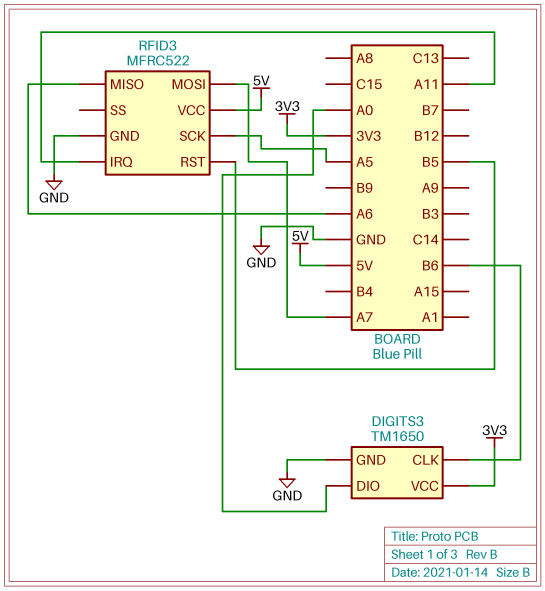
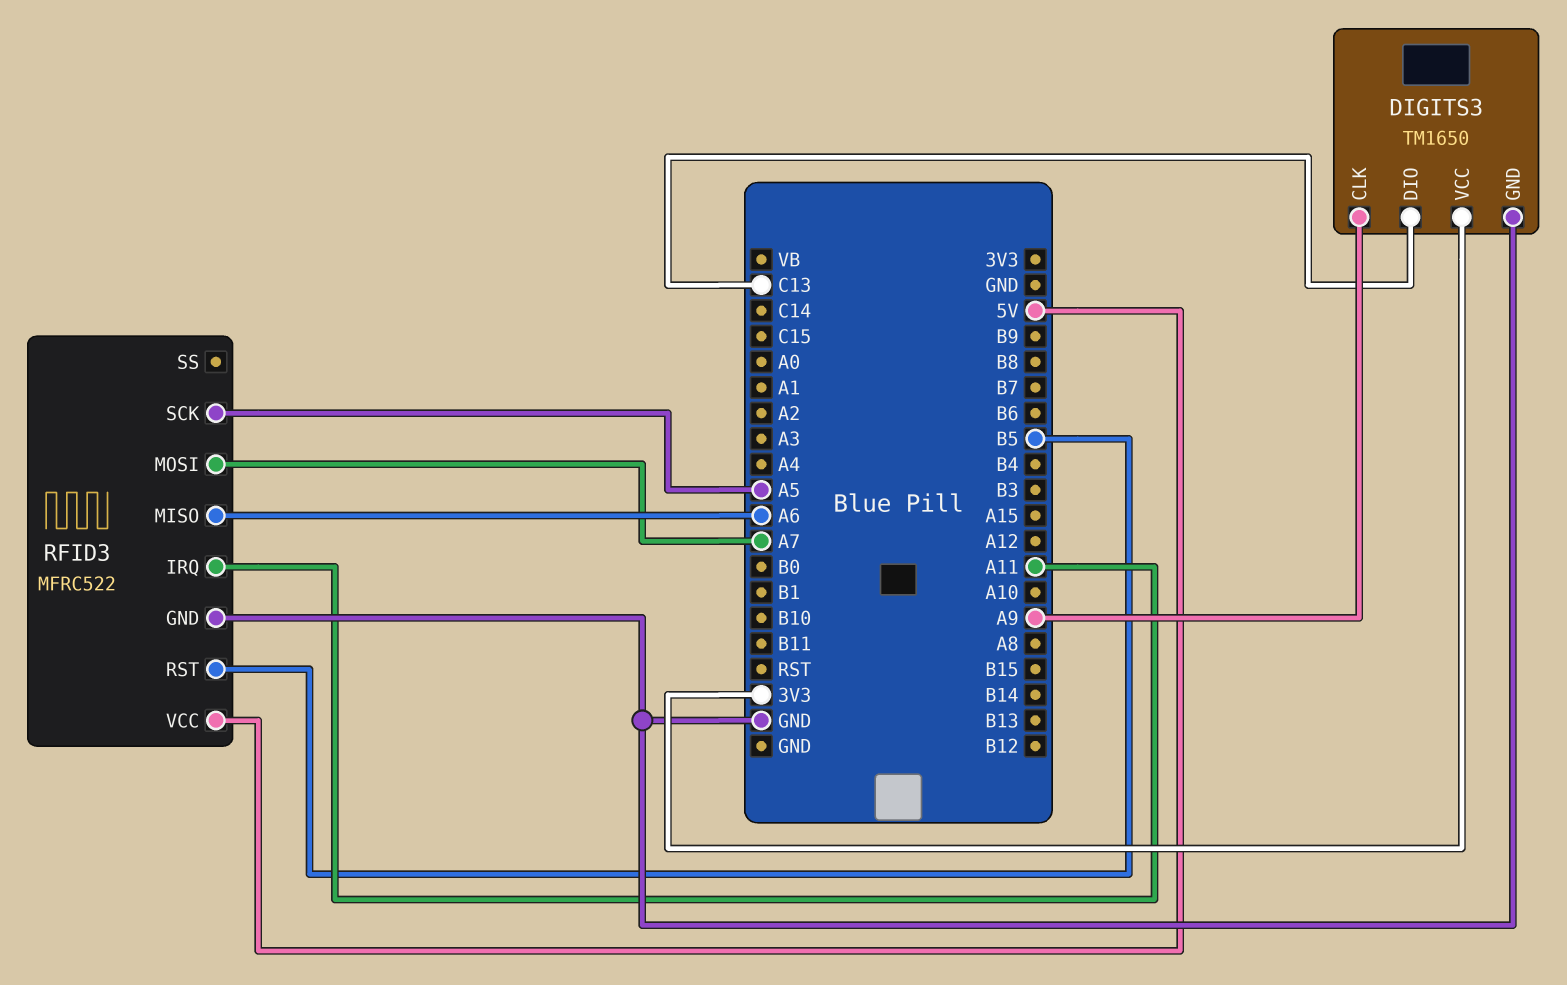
DIGITS3 pin CLK: B6 -> A9
DIGITS3 pin DIO: A0 -> C13

